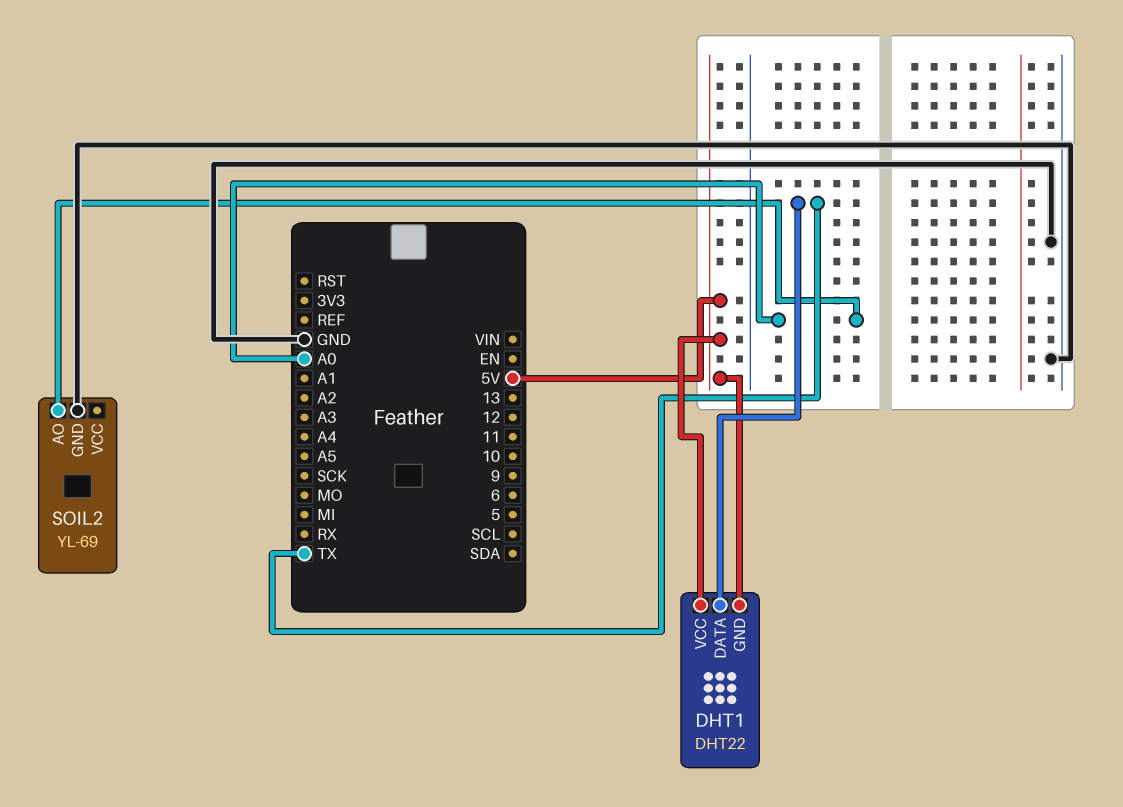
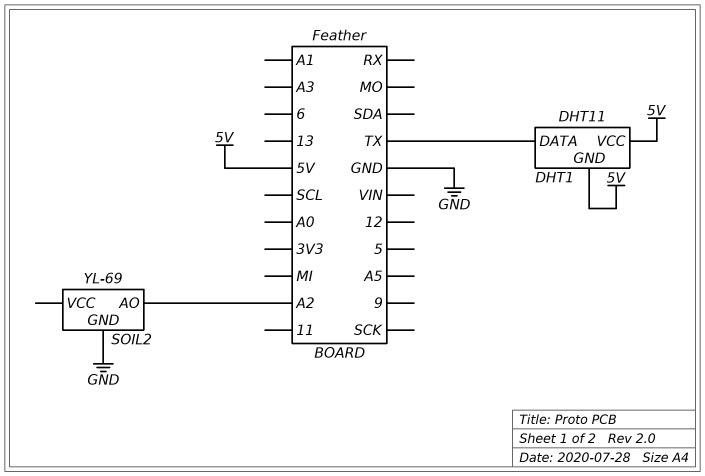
DHT1: DHT22 -> DHT11
SOIL2 pin AO: A0 -> A2

